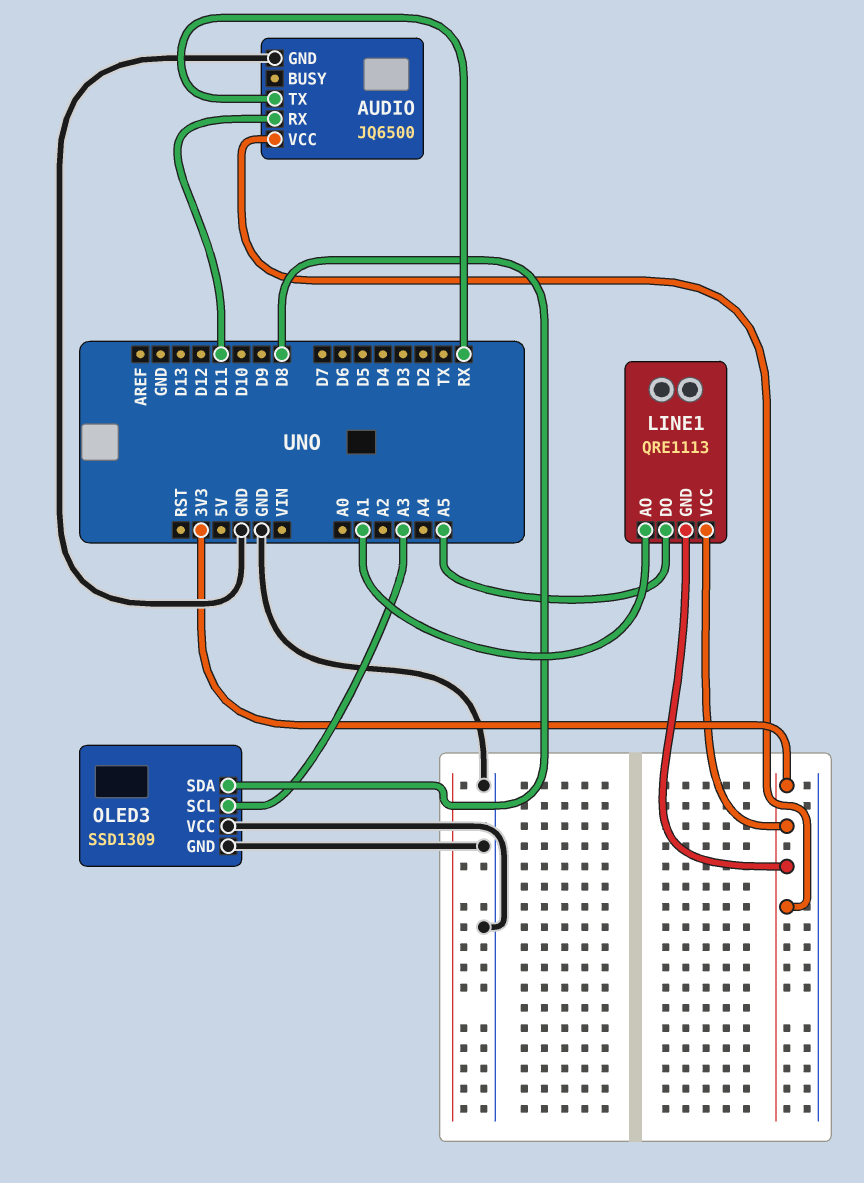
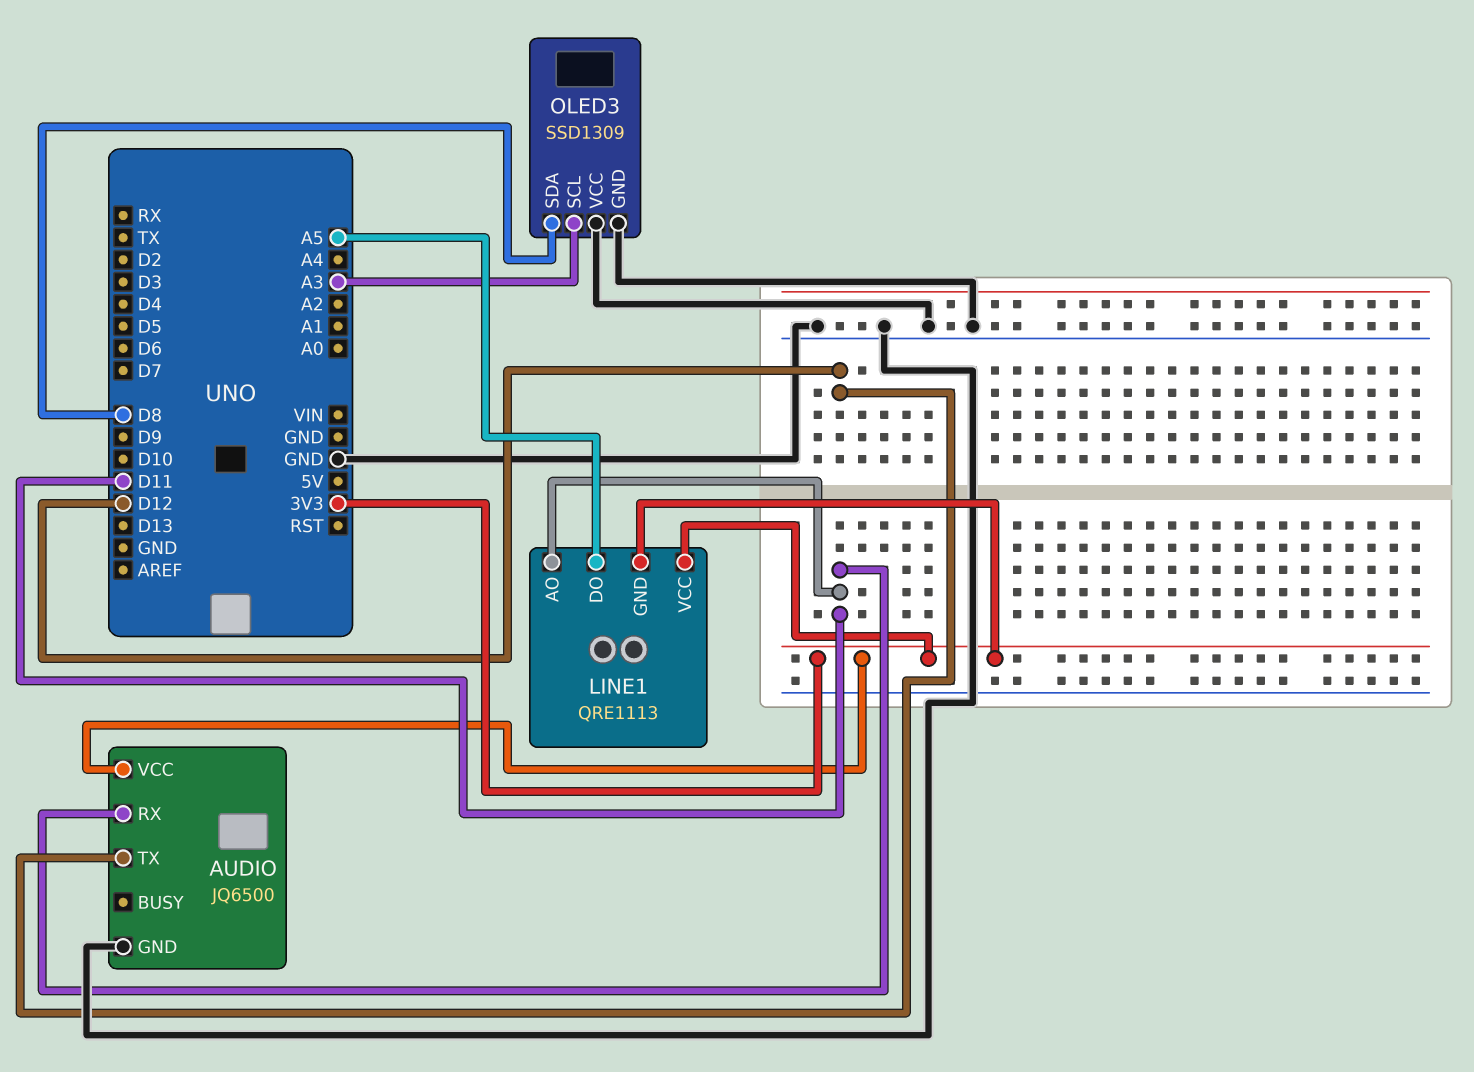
AUDIO pin TX: RX -> D12
LINE1 pin AO: A1 -> D11

